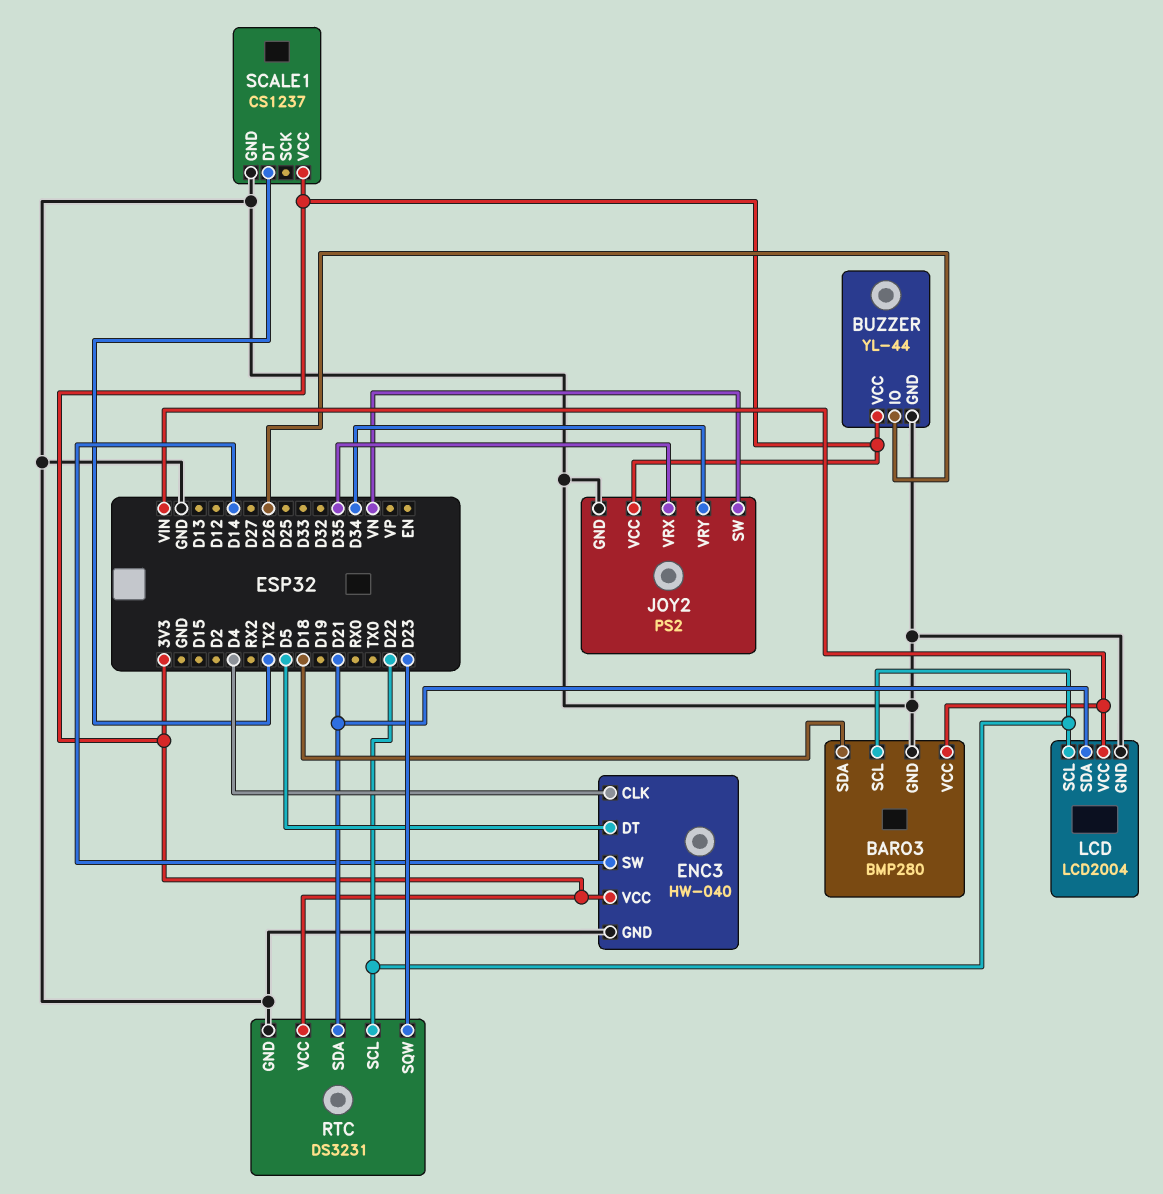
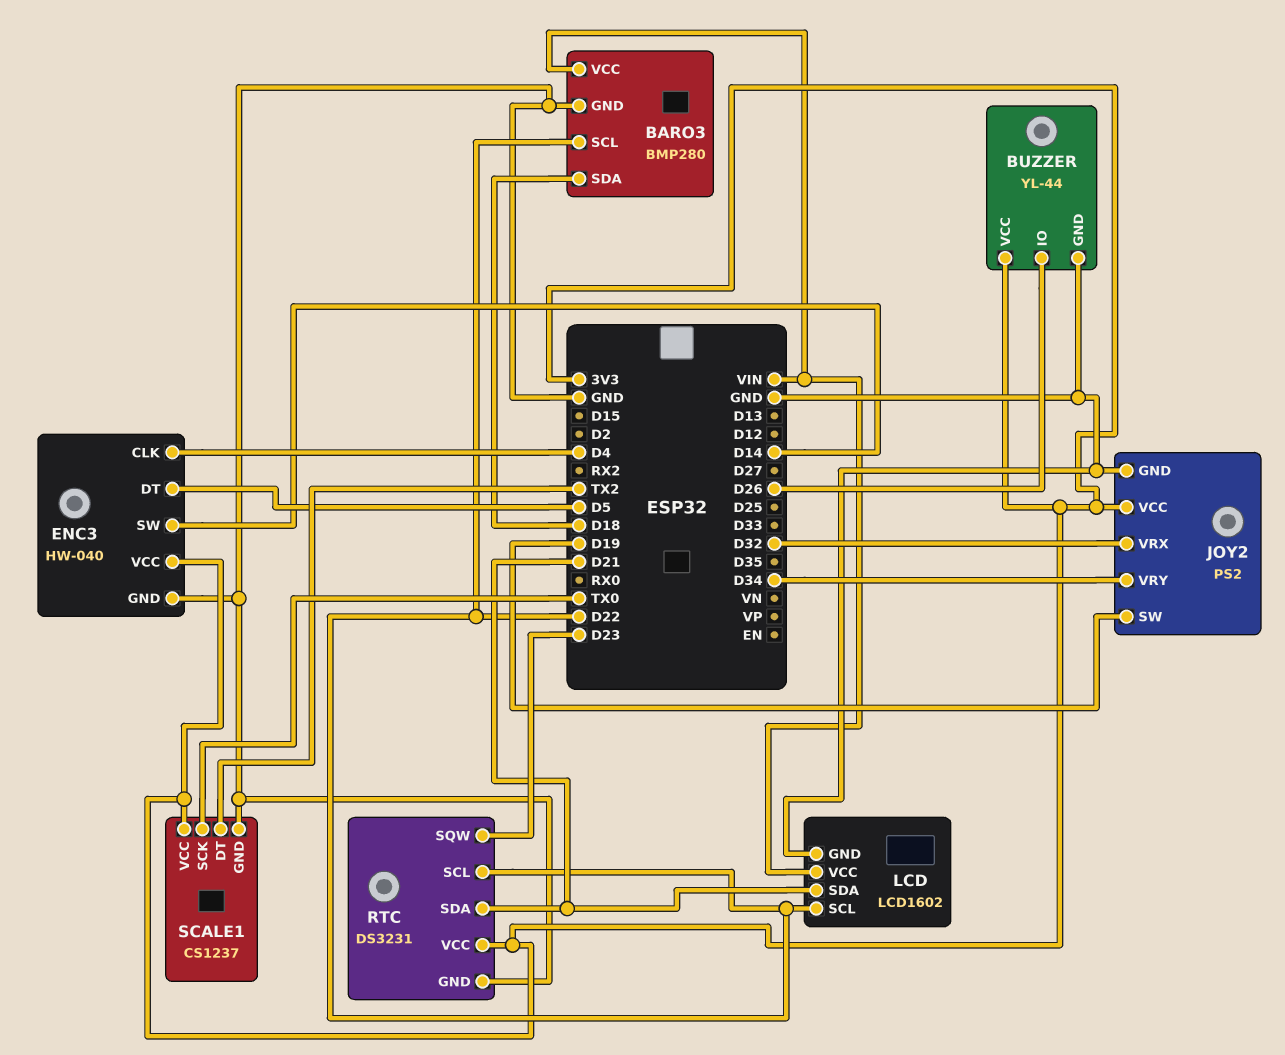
JOY2 pin SW: VN -> D19
JOY2 pin VRX: D35 -> D32
LCD: LCD2004 -> LCD1602
SCALE1 pin SCK: none -> TX0

